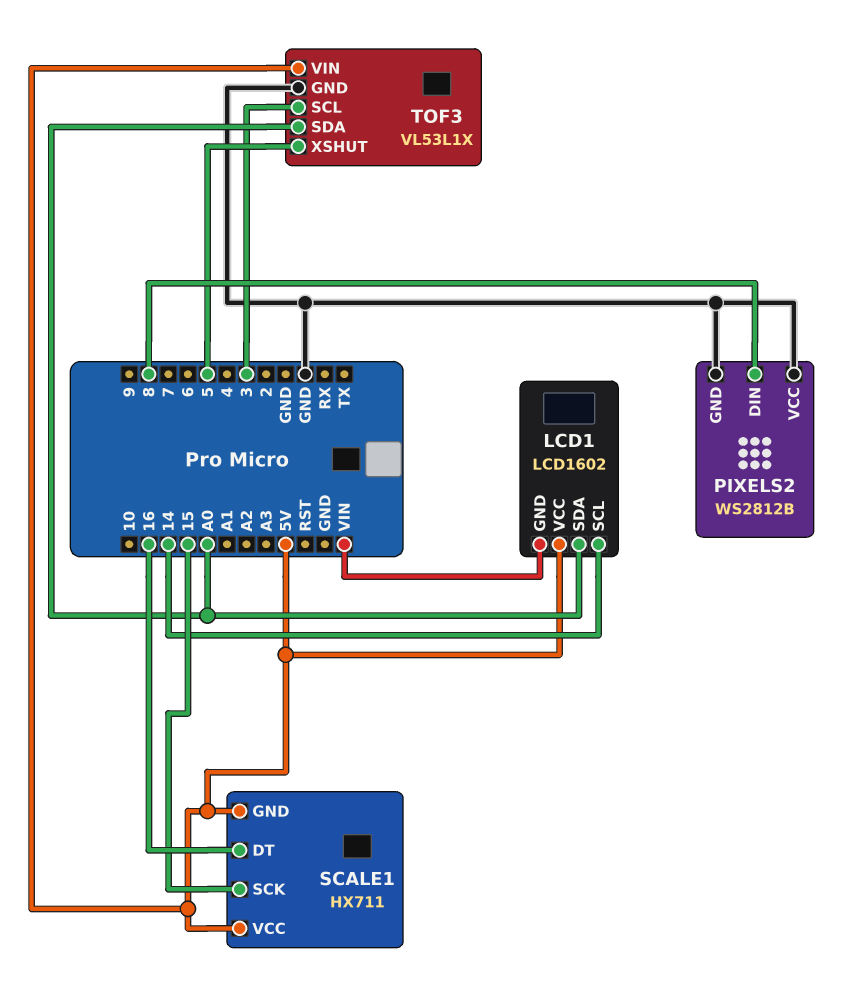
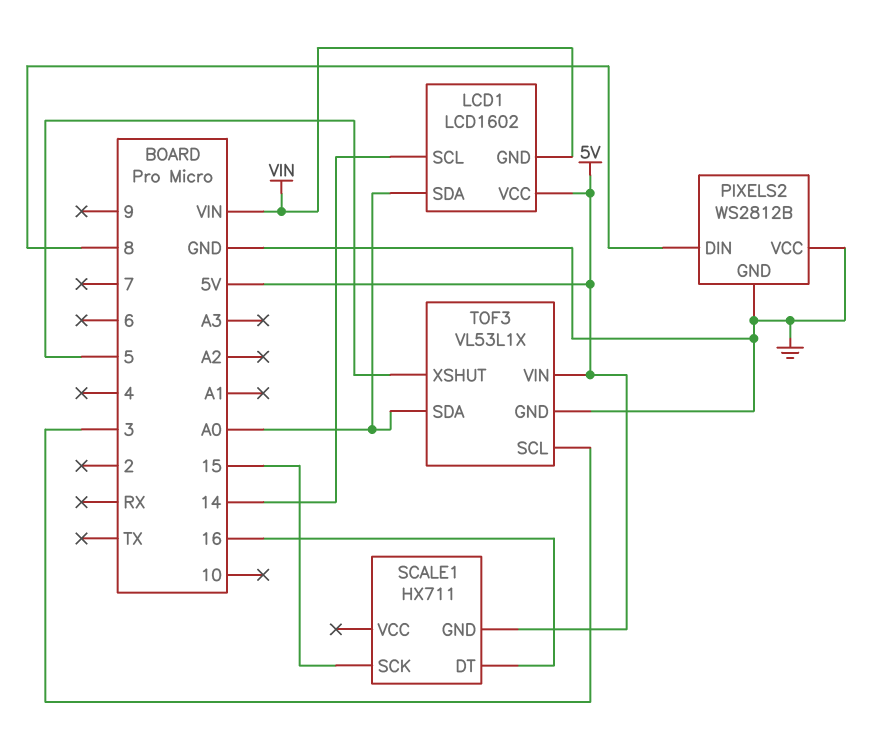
SCALE1 pin VCC: 5V -> none

